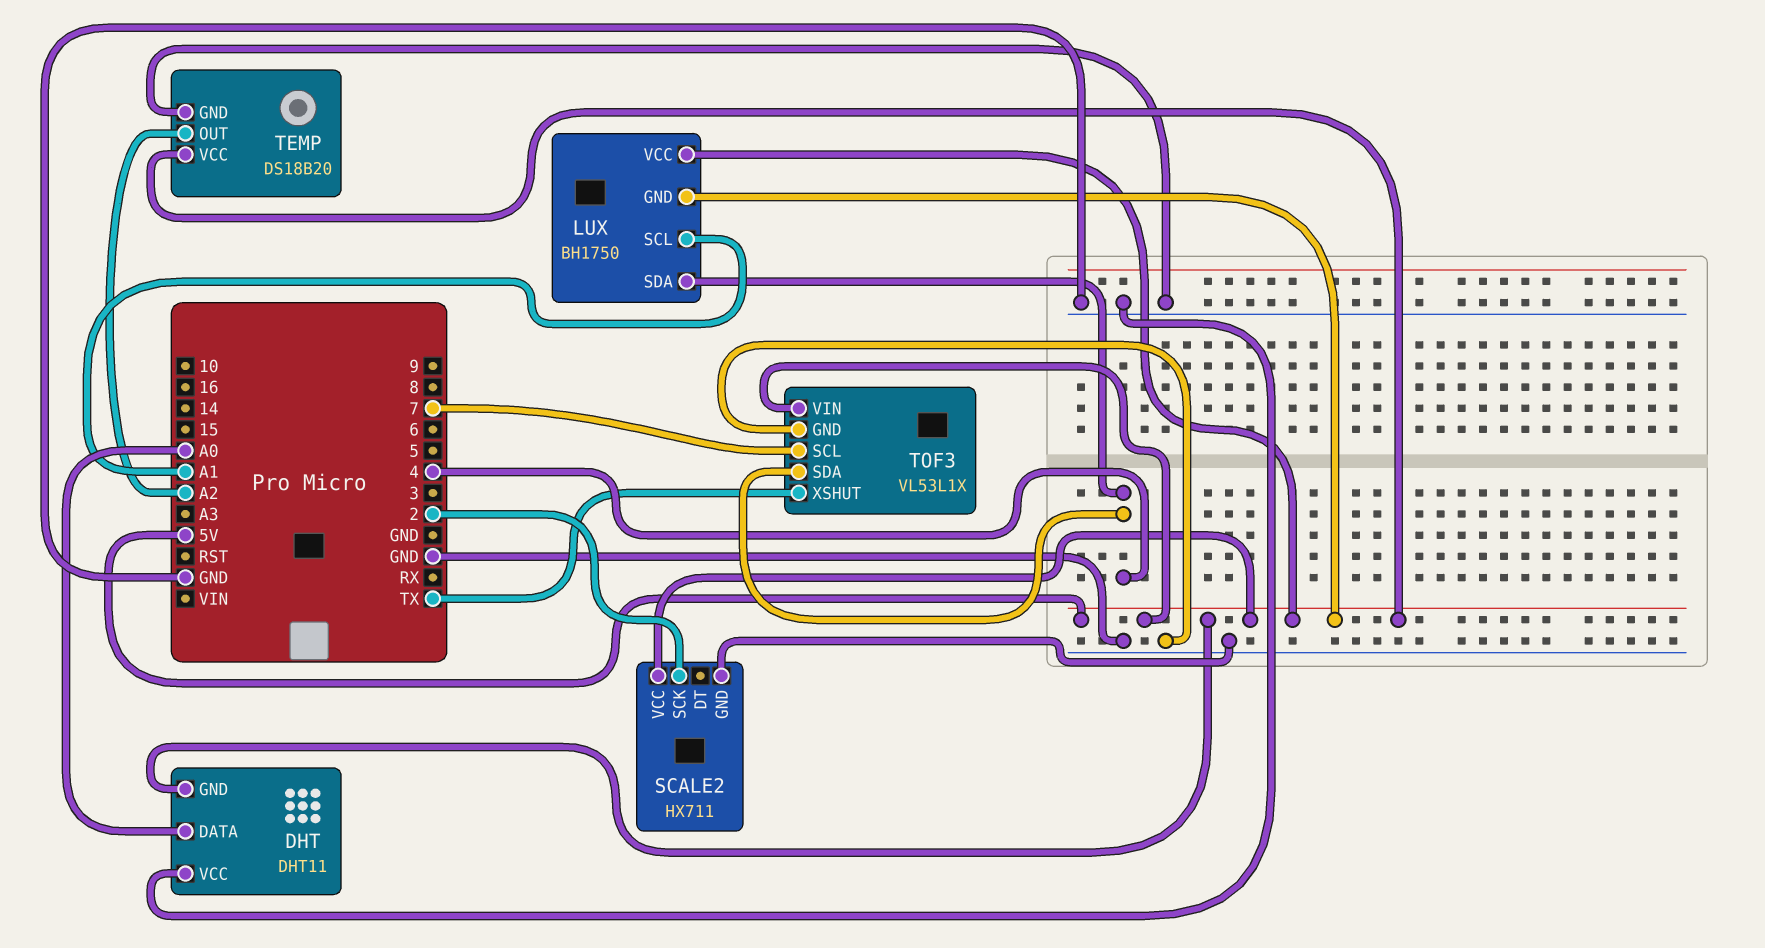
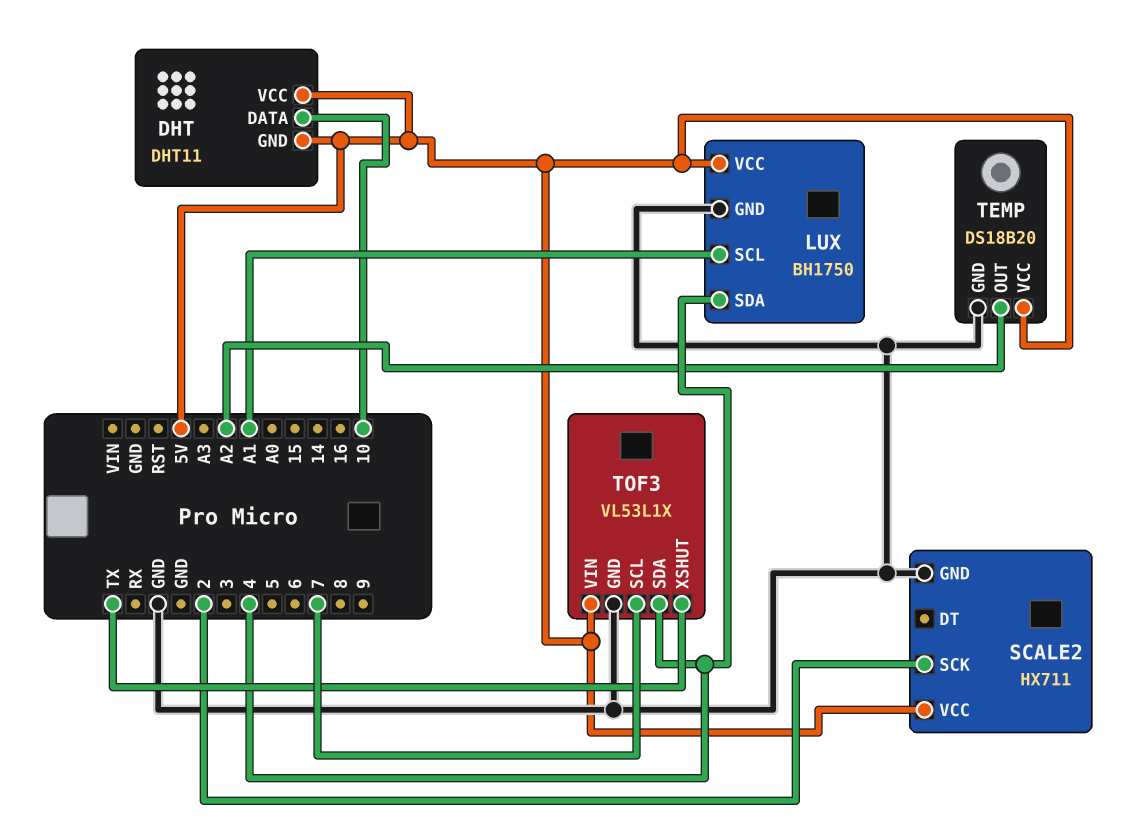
DHT pin DATA: A0 -> 10
DHT pin VCC: GND -> 5V
LUX pin GND: 5V -> GND

